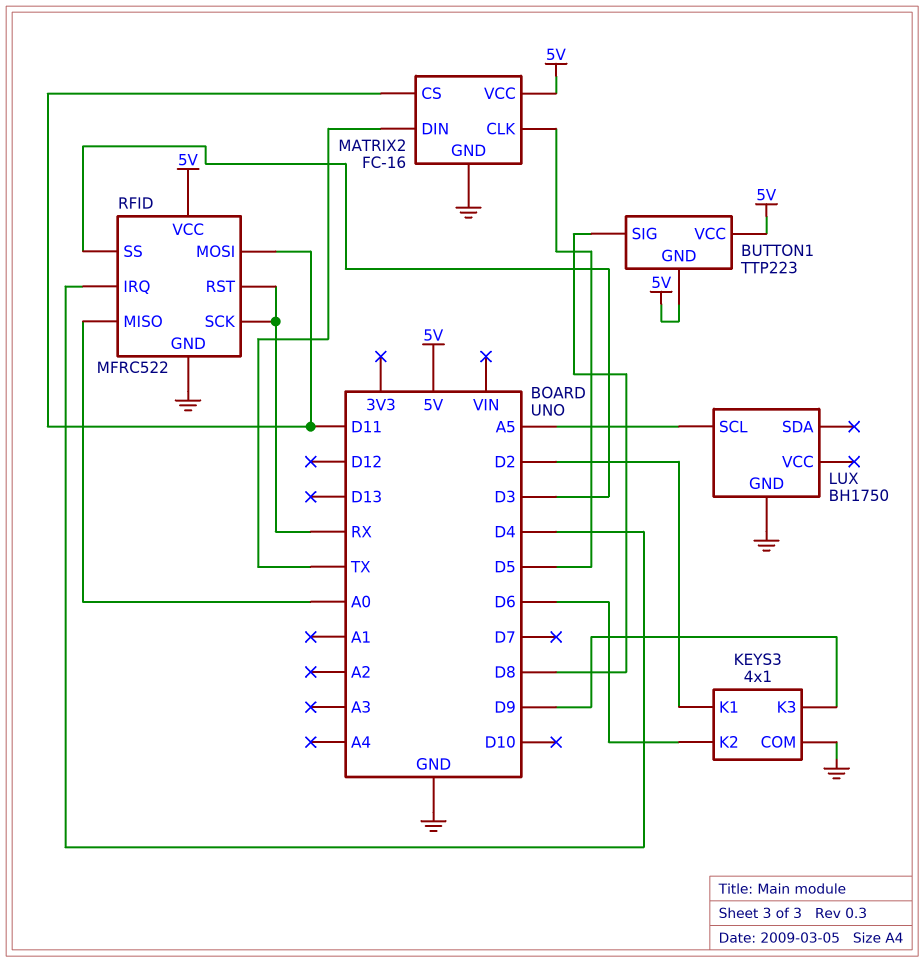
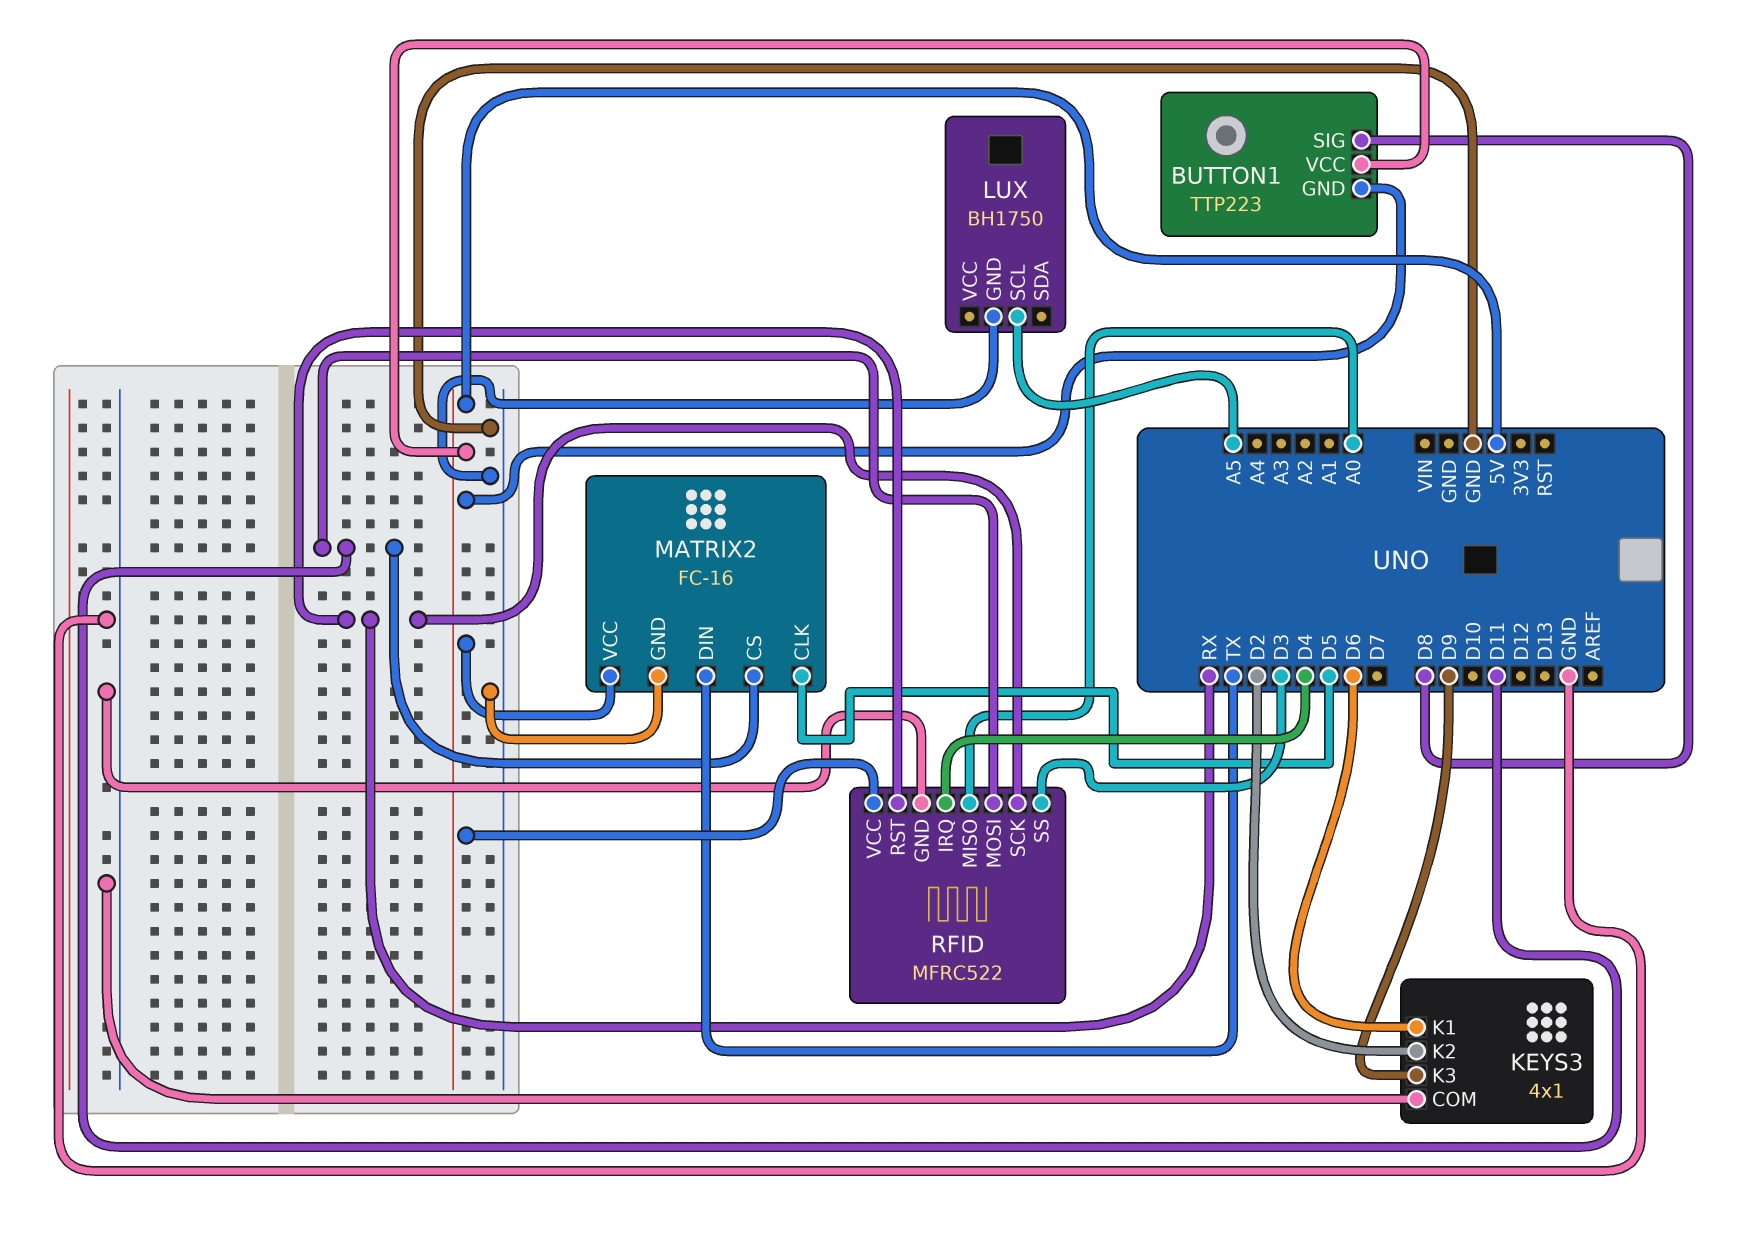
KEYS3 pin K1: D2 -> D6
KEYS3 pin K2: D6 -> D2

